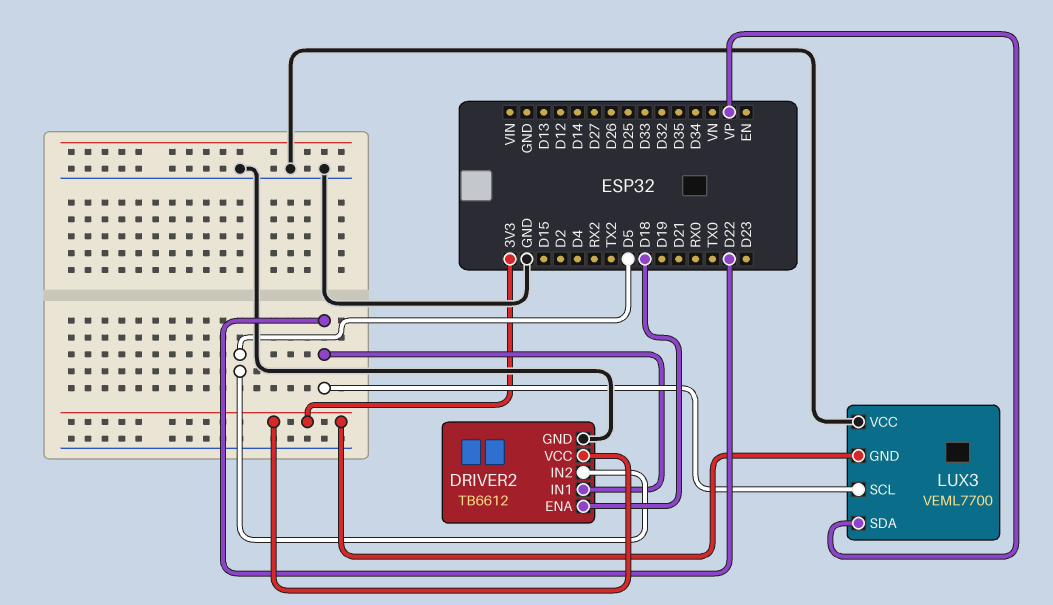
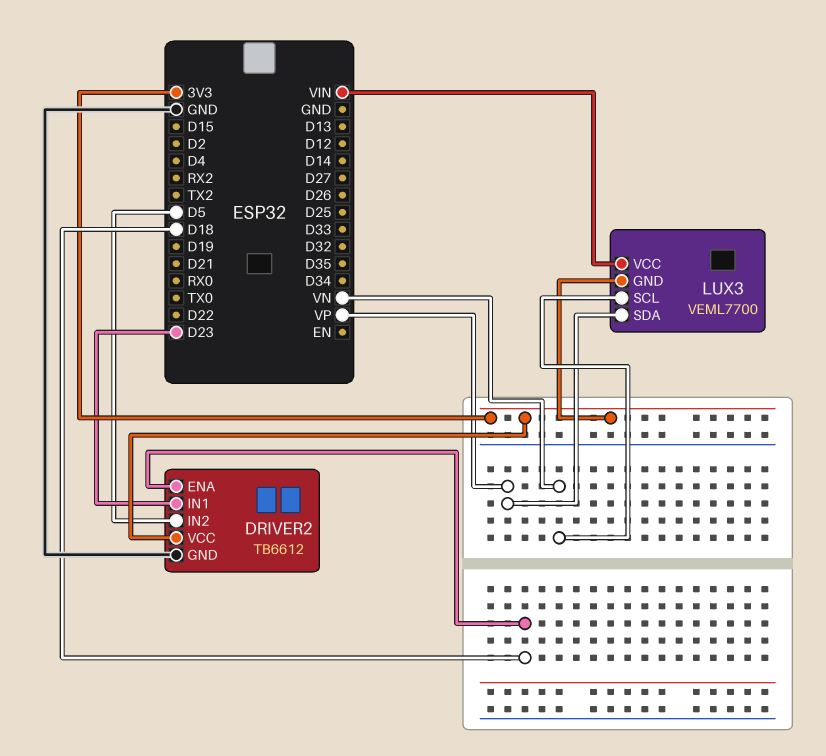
DRIVER2 pin IN1: D22 -> D23
LUX3 pin SCL: D22 -> VN
LUX3 pin VCC: GND -> VIN

